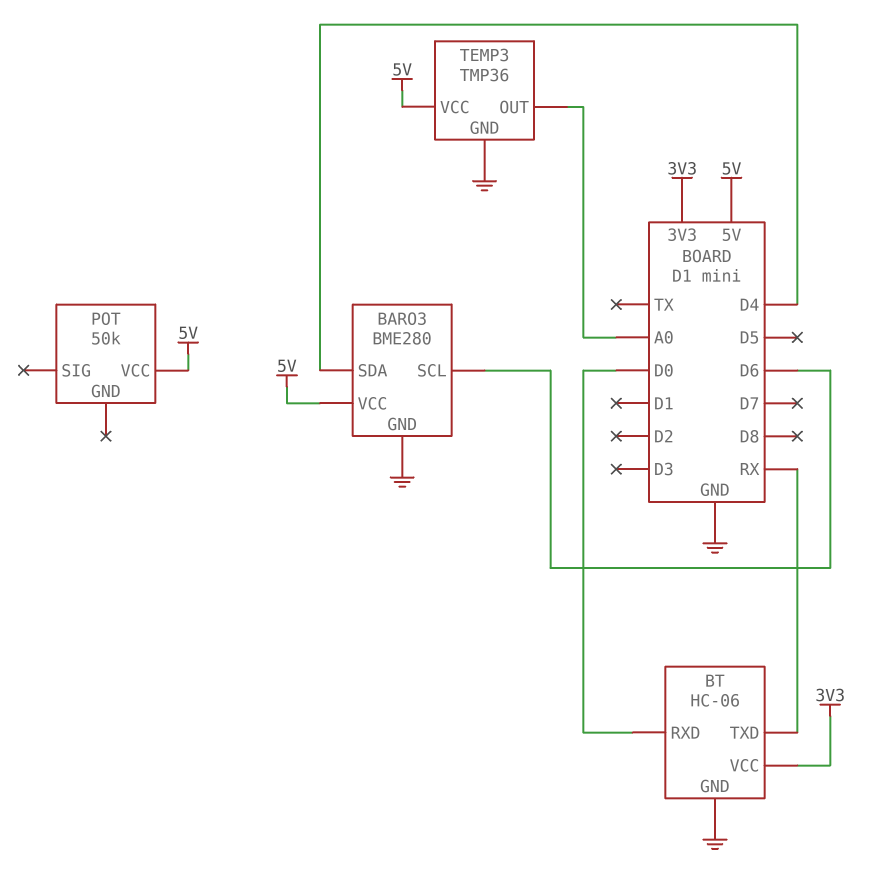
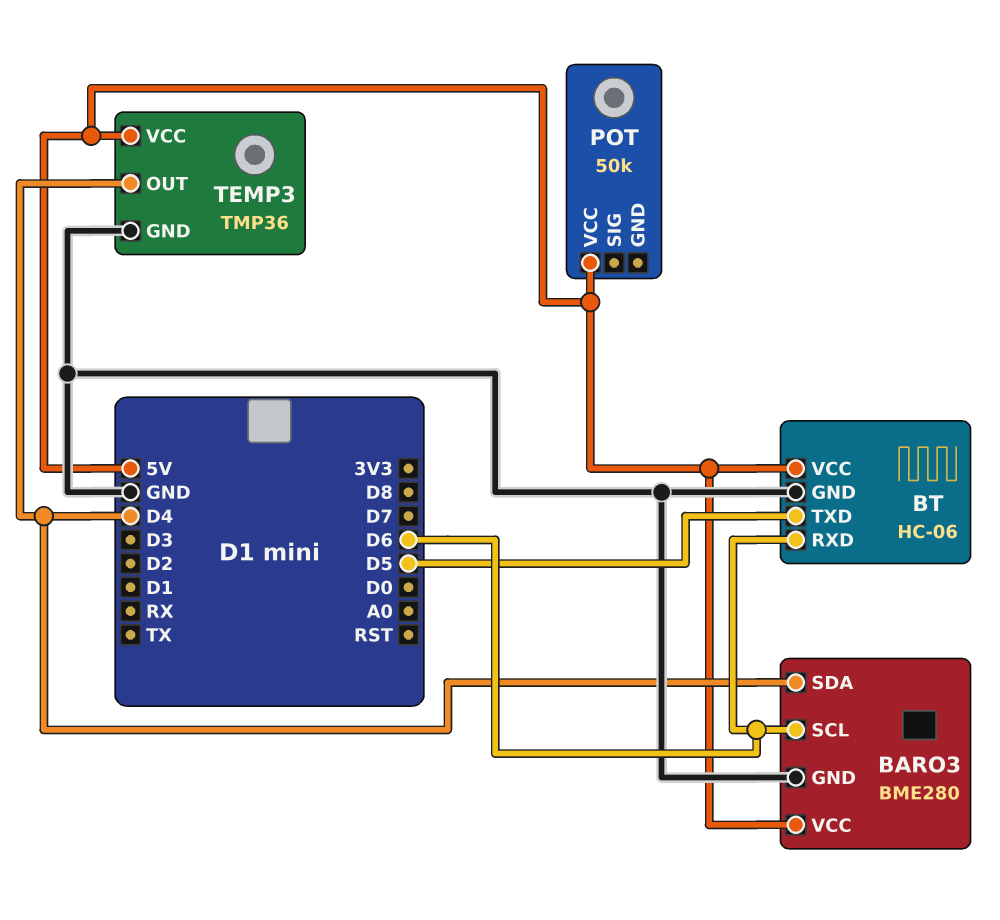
BT pin RXD: D0 -> D6
BT pin TXD: RX -> D5
BT pin VCC: 3V3 -> 5V
TEMP3 pin OUT: A0 -> D4

